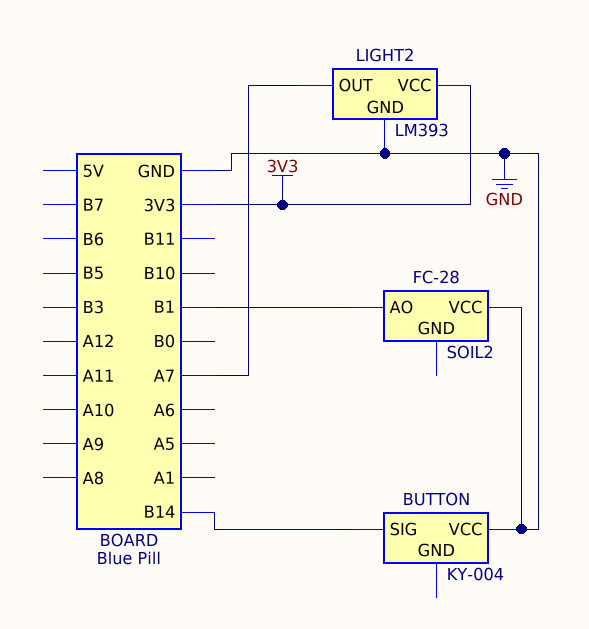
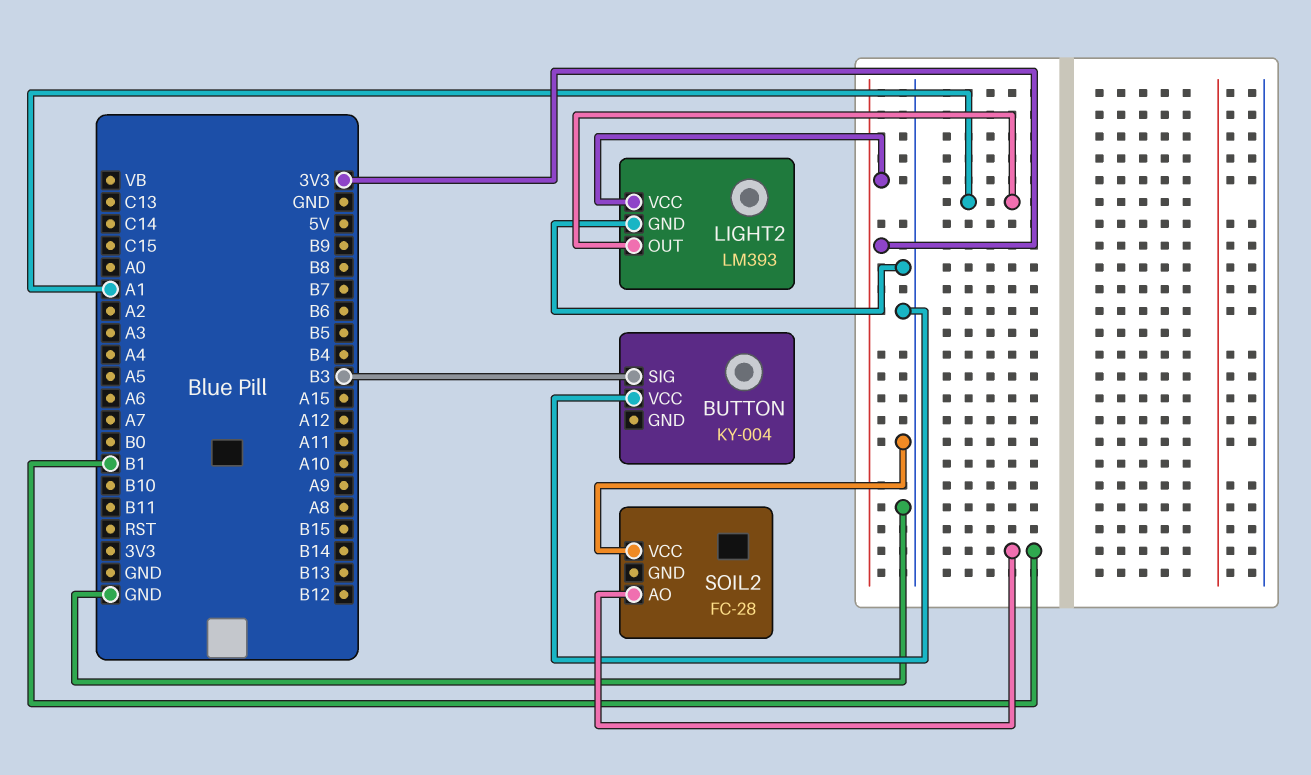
BUTTON pin SIG: B14 -> B3
LIGHT2 pin OUT: A7 -> A1

